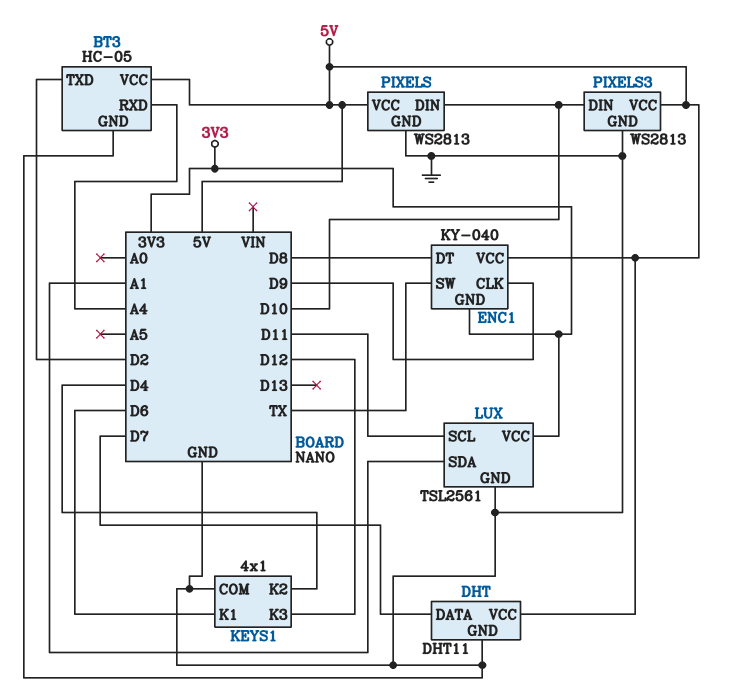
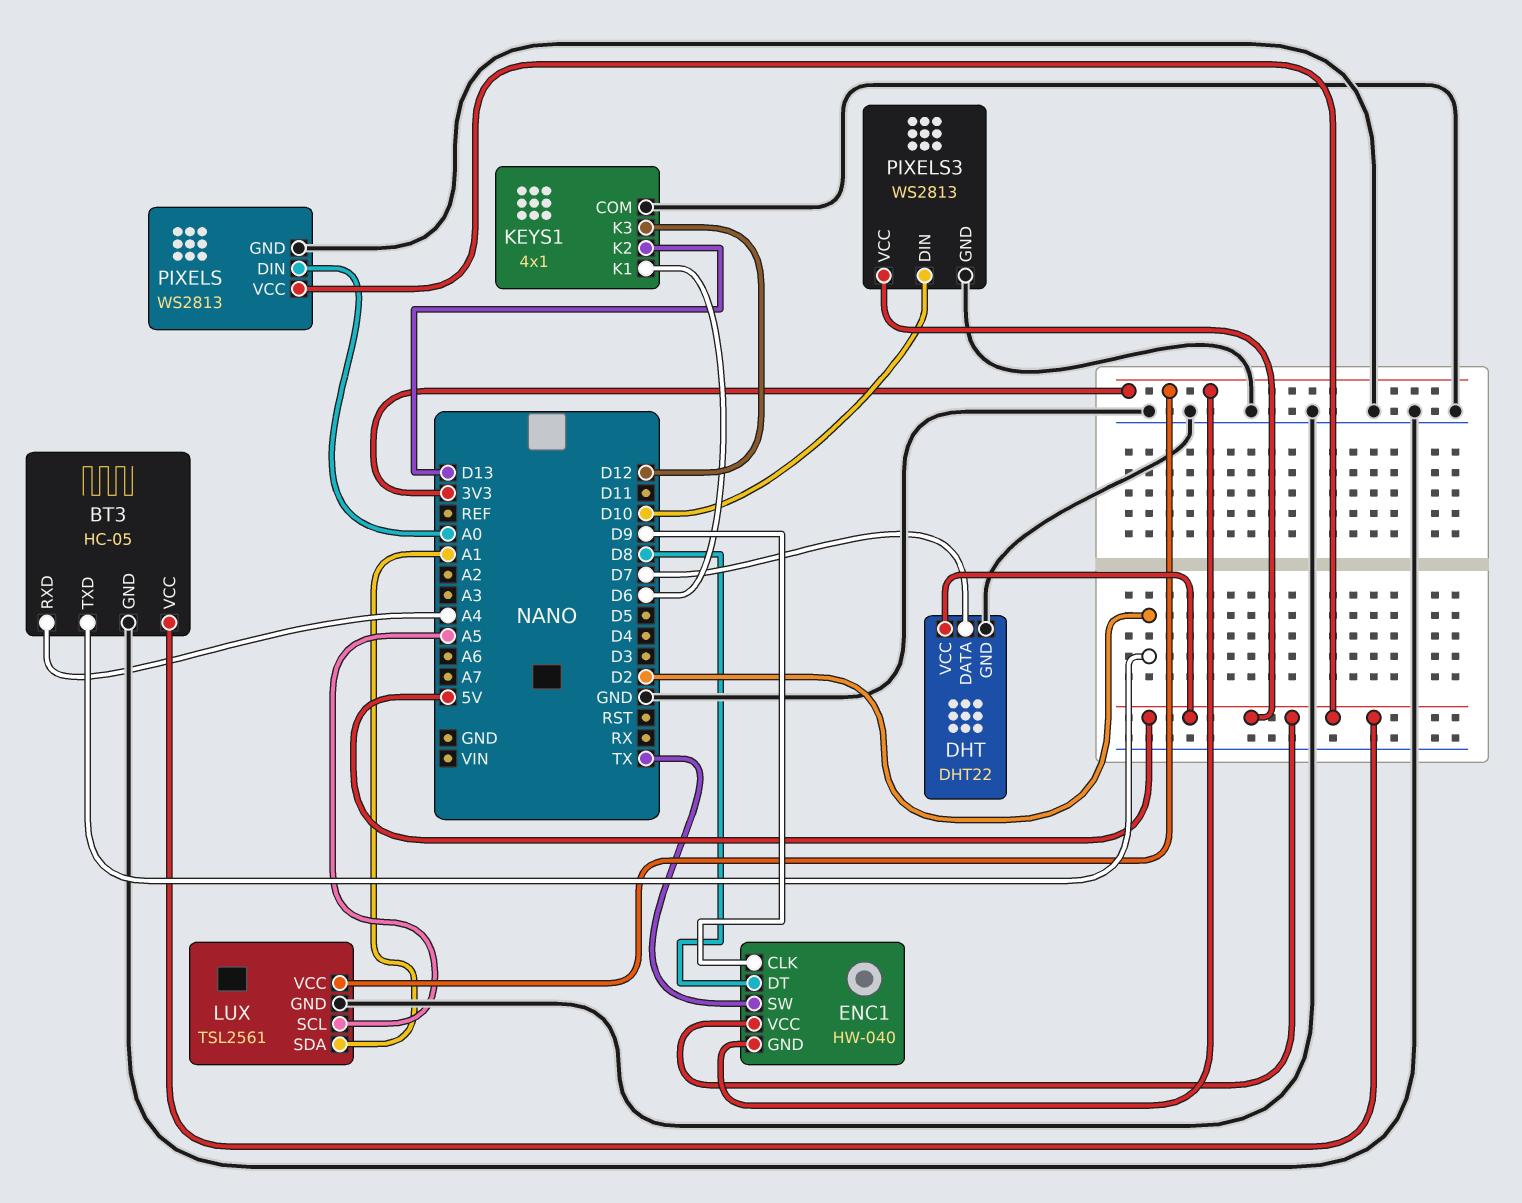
DHT: DHT11 -> DHT22
ENC1: KY-040 -> HW-040
KEYS1 pin K2: D4 -> D13
LUX pin SCL: D11 -> A5
PIXELS pin DIN: D10 -> A0

